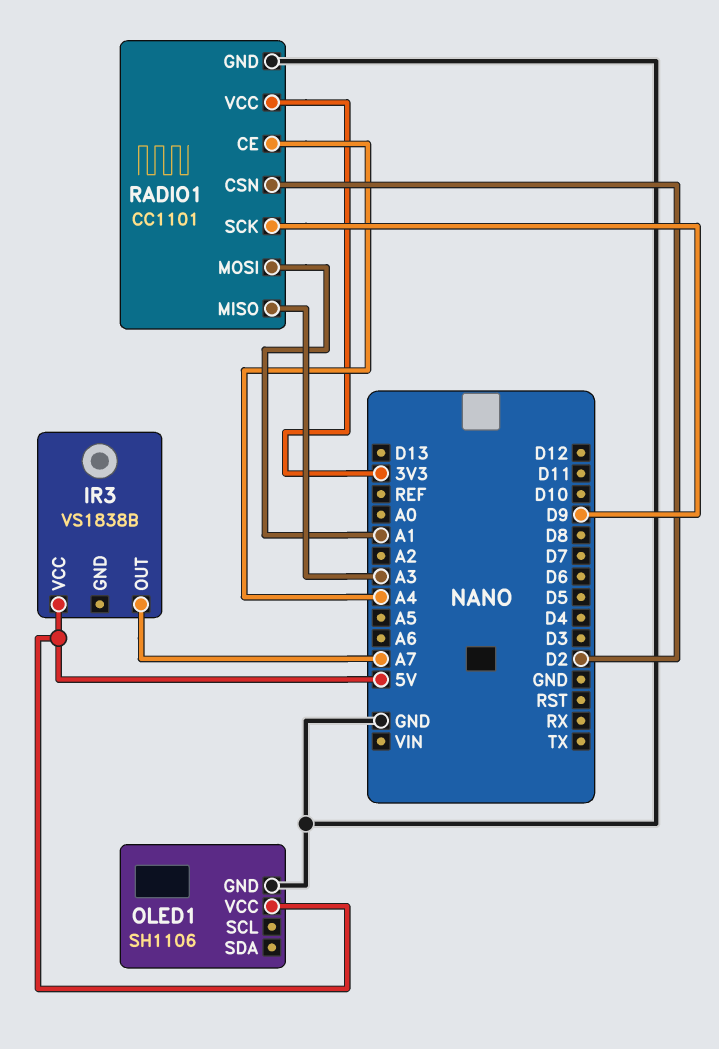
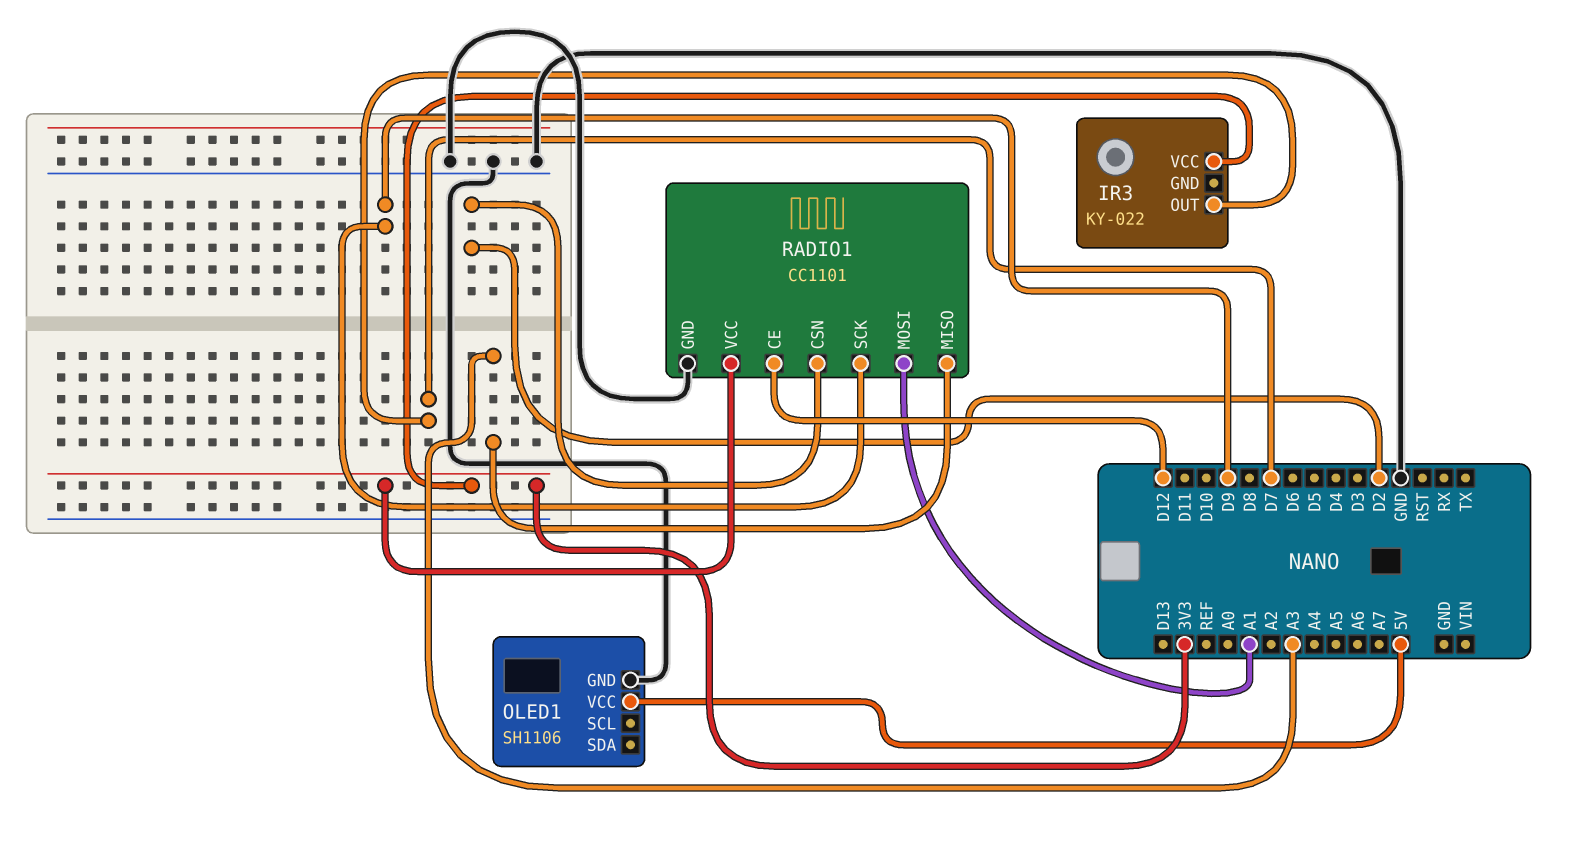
IR3: VS1838B -> KY-022
IR3 pin OUT: A7 -> D7
IR3 pin VCC: 5V -> 3V3
RADIO1 pin CE: A4 -> D12

